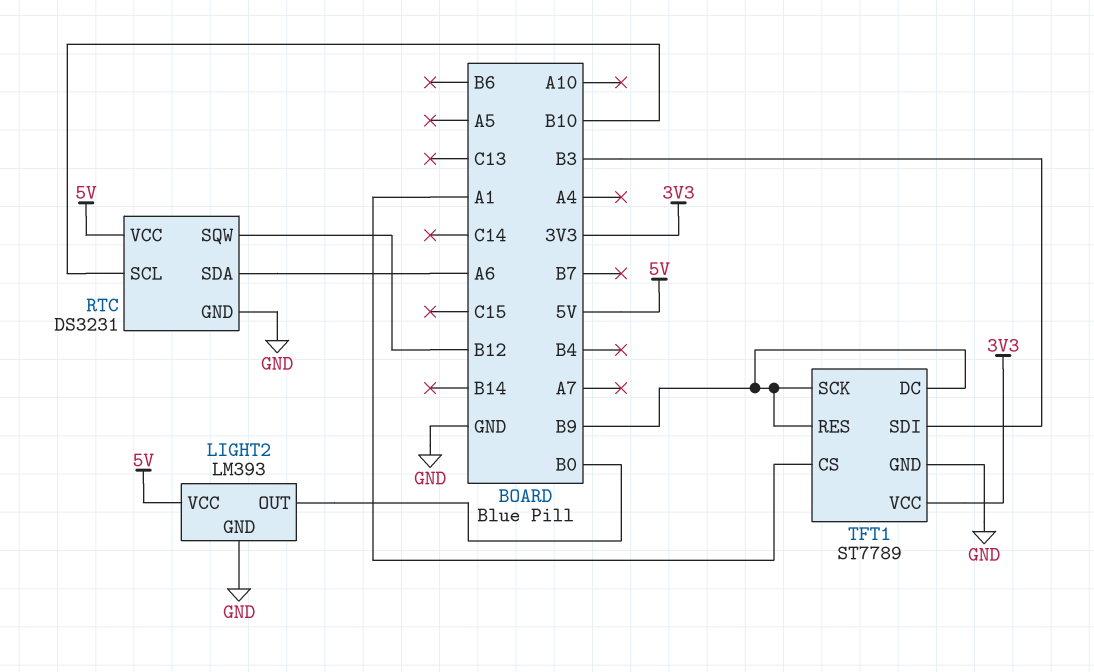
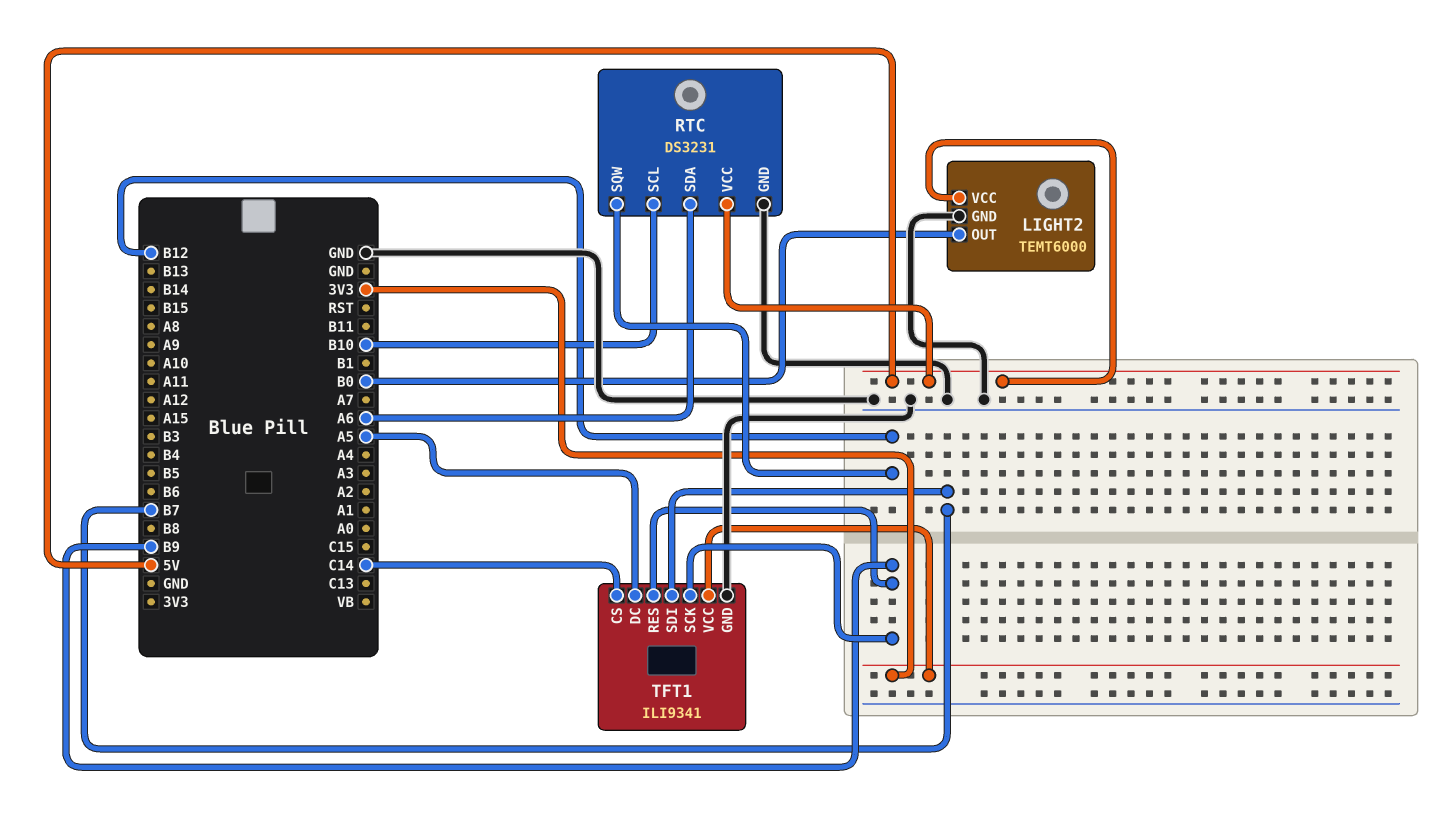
LIGHT2: LM393 -> TEMT6000
TFT1: ST7789 -> ILI9341
TFT1 pin CS: A1 -> C14
TFT1 pin DC: B9 -> A5
TFT1 pin SDI: B3 -> B7

